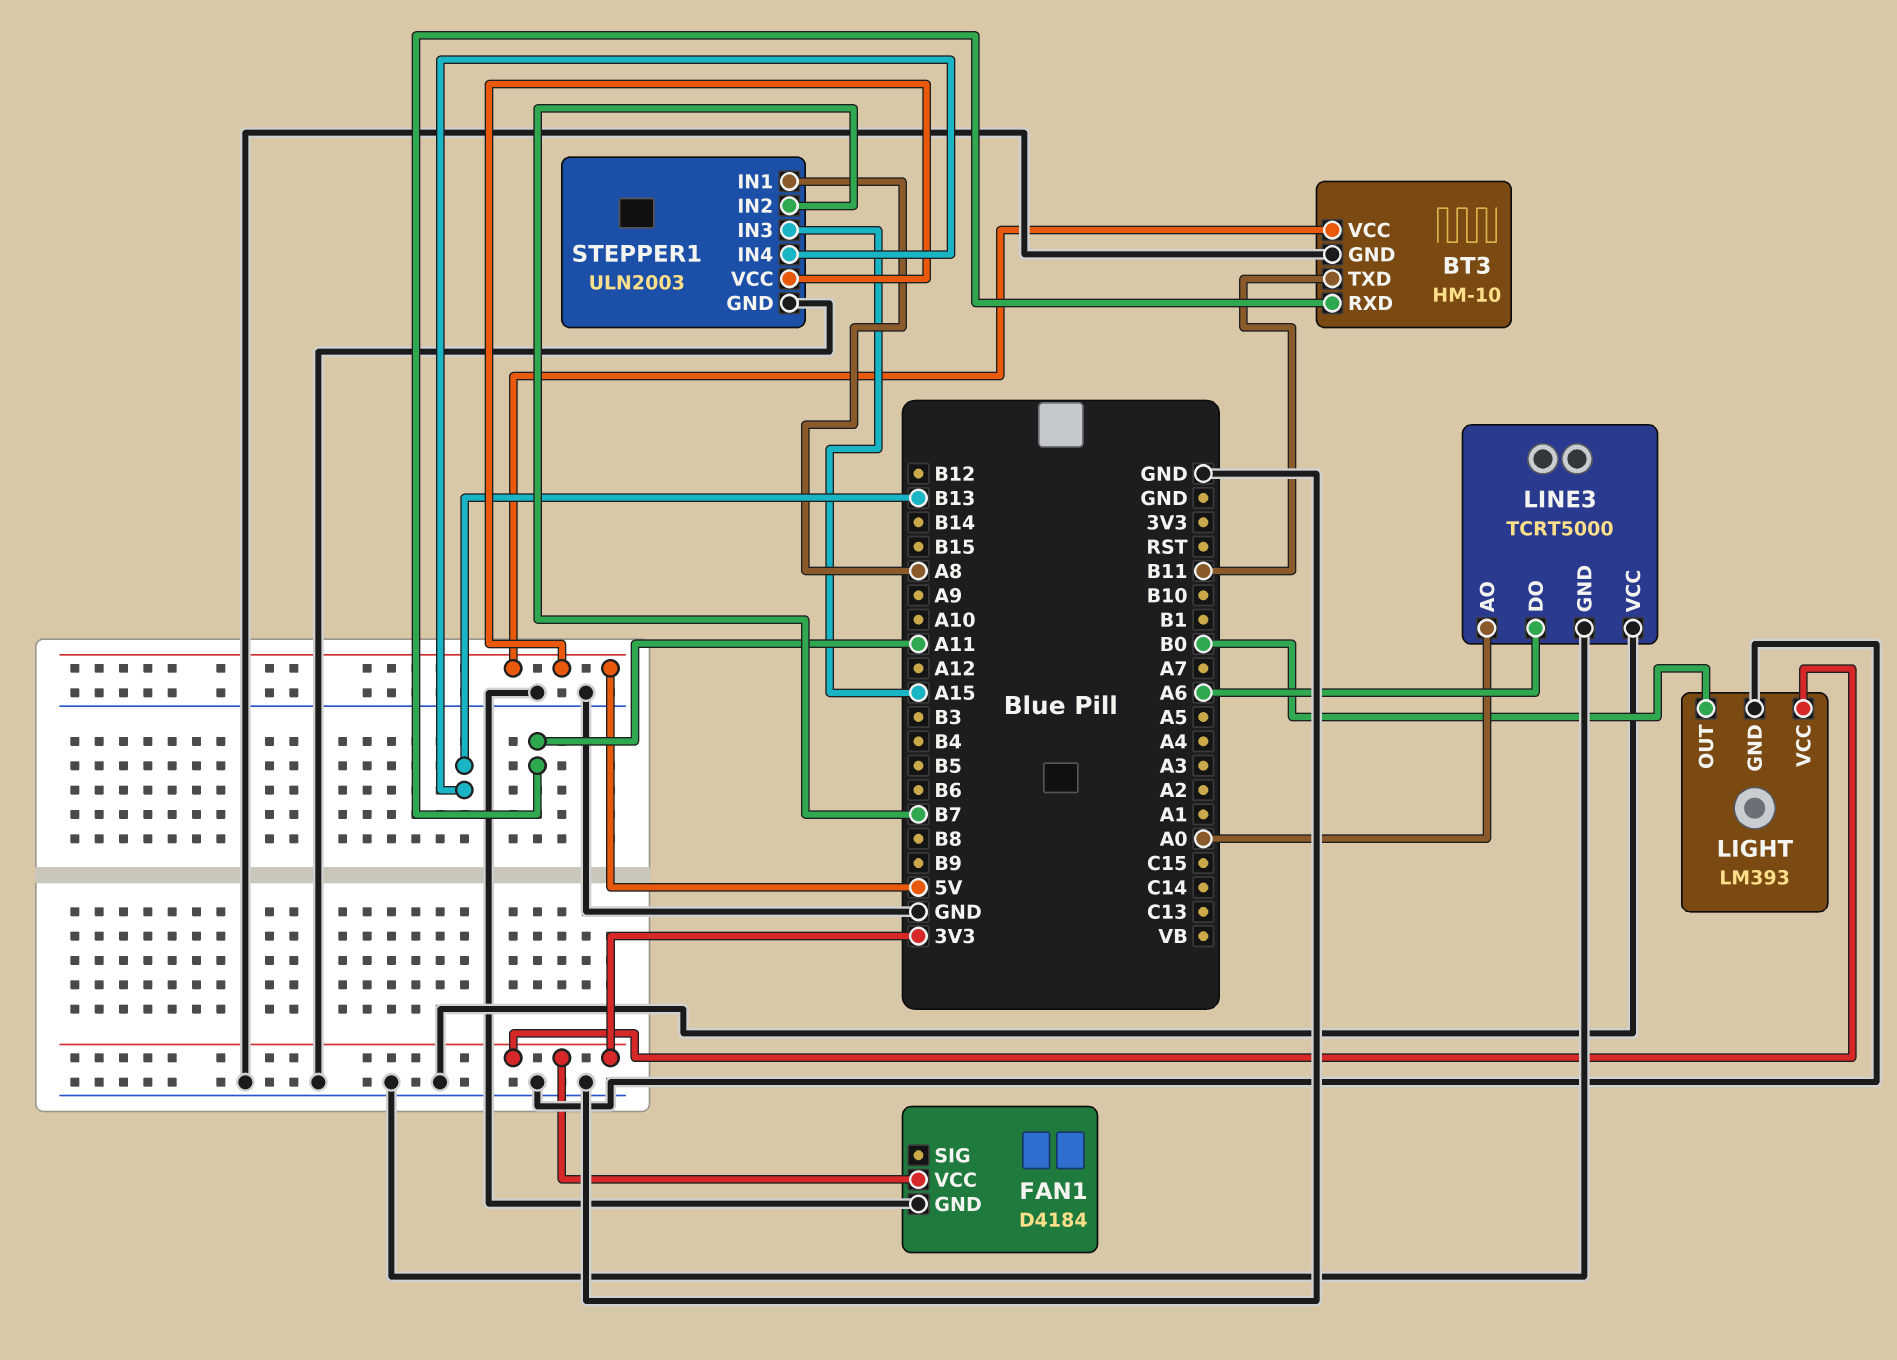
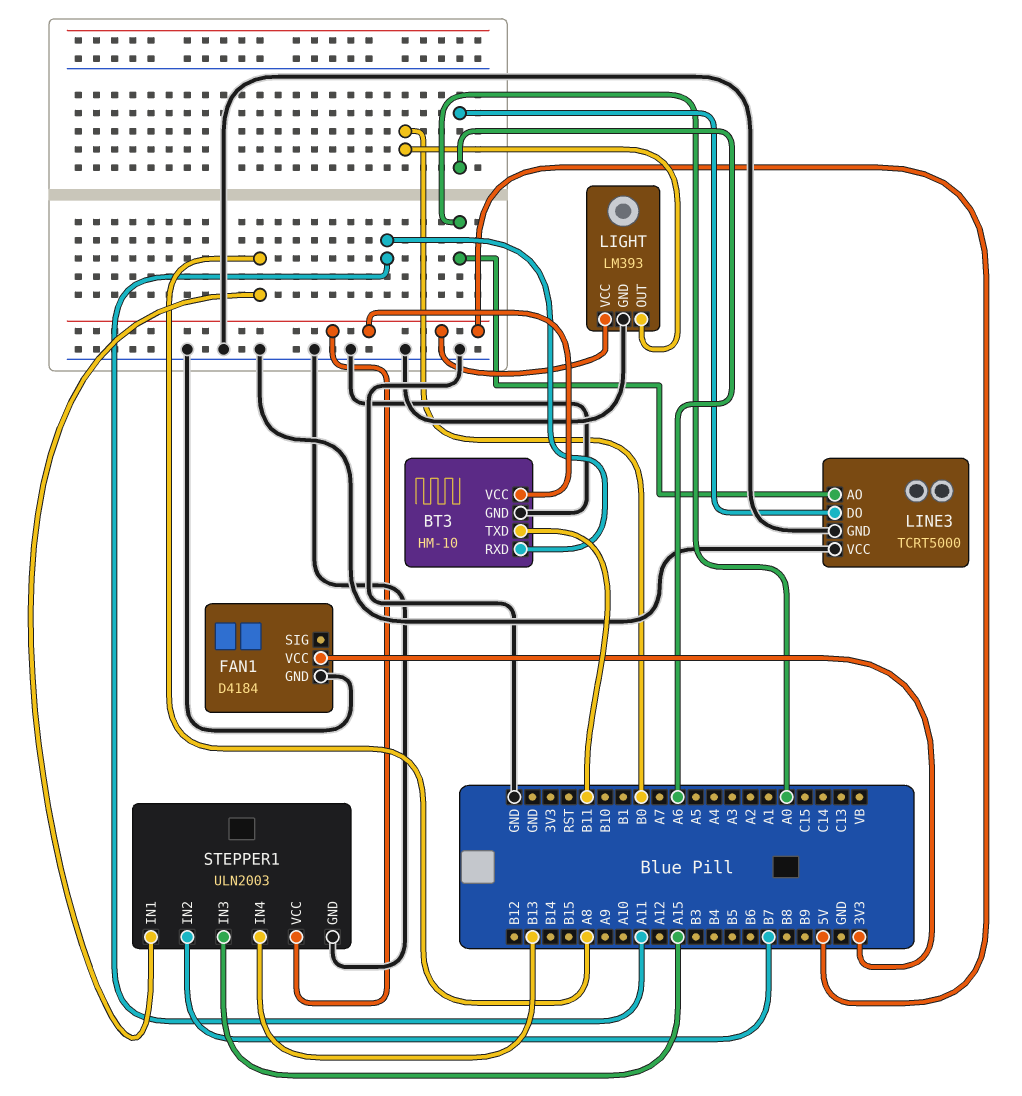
LIGHT pin VCC: 3V3 -> 5V

